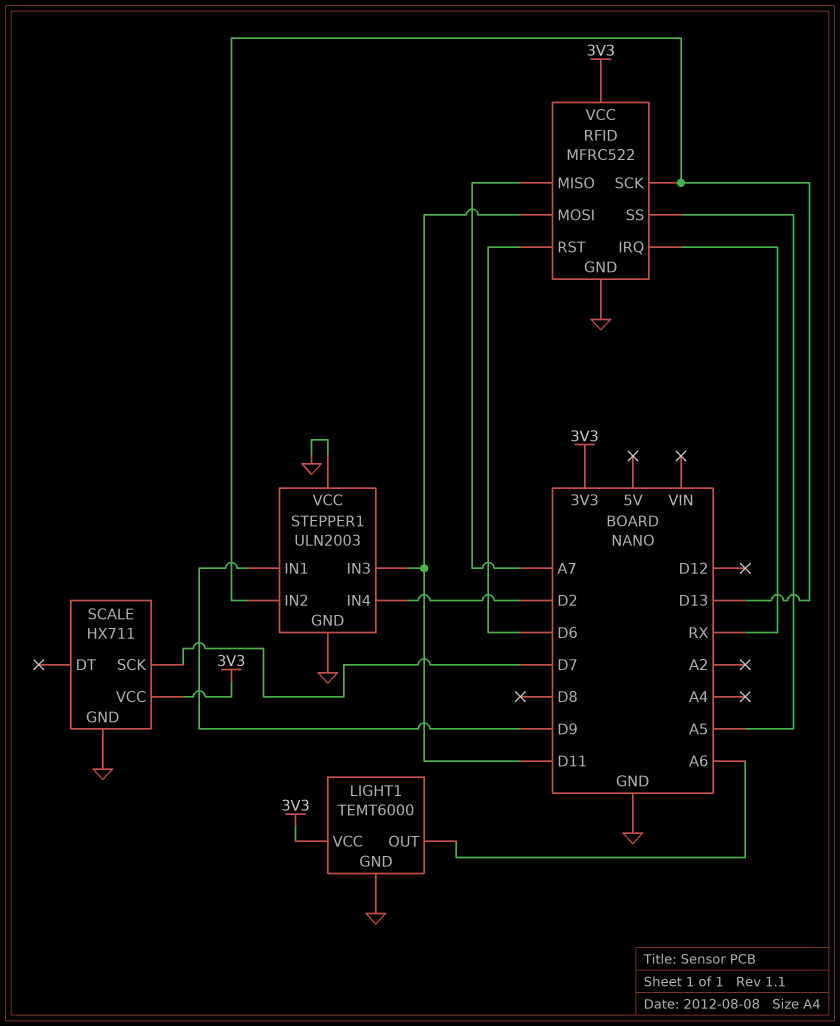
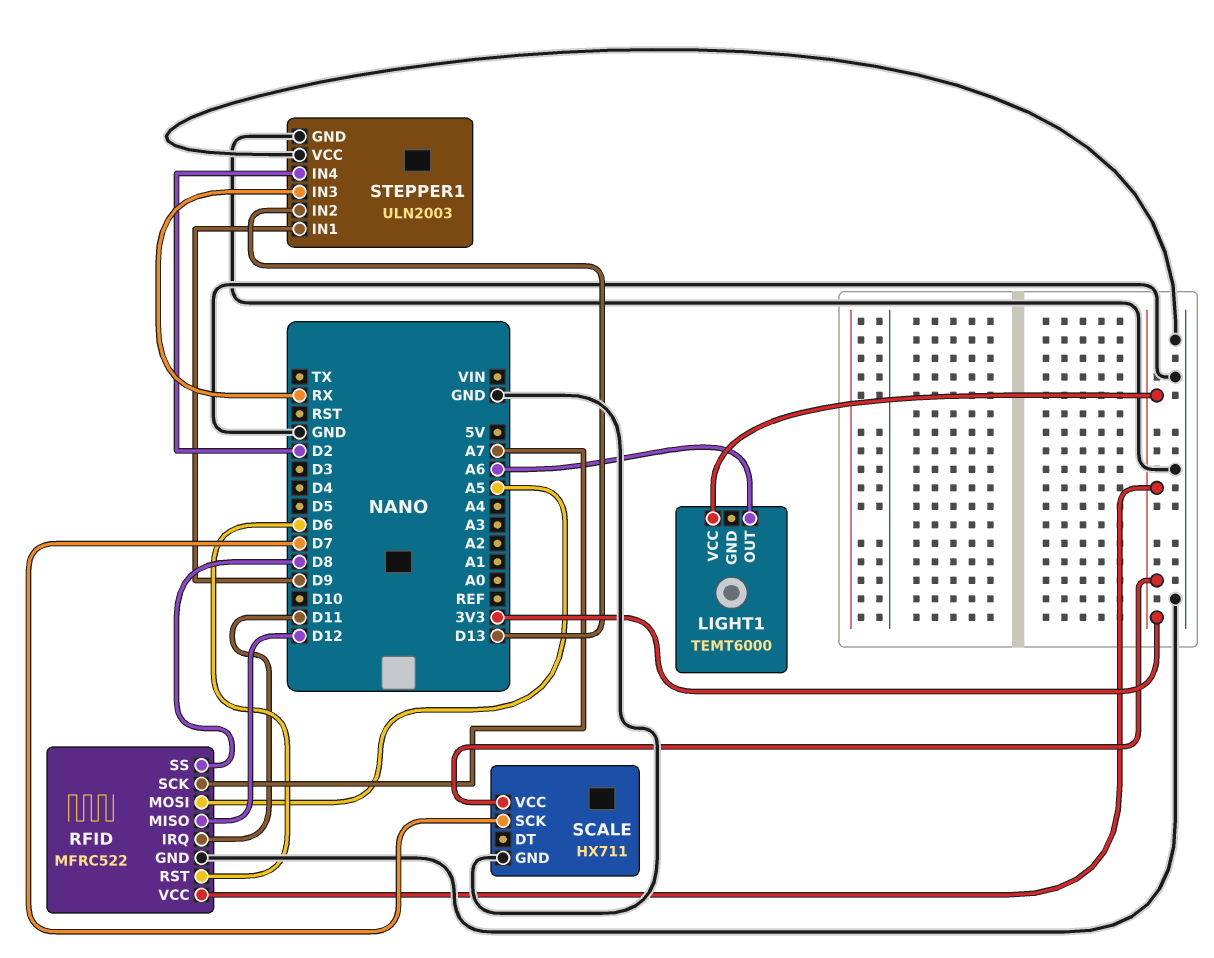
LIGHT1 pin GND: GND -> none
RFID pin IRQ: RX -> D11
RFID pin MISO: A7 -> D12
RFID pin MOSI: D11 -> A5
RFID pin SCK: D13 -> A7
RFID pin SS: A5 -> D8
STEPPER1 pin IN3: D11 -> RX

